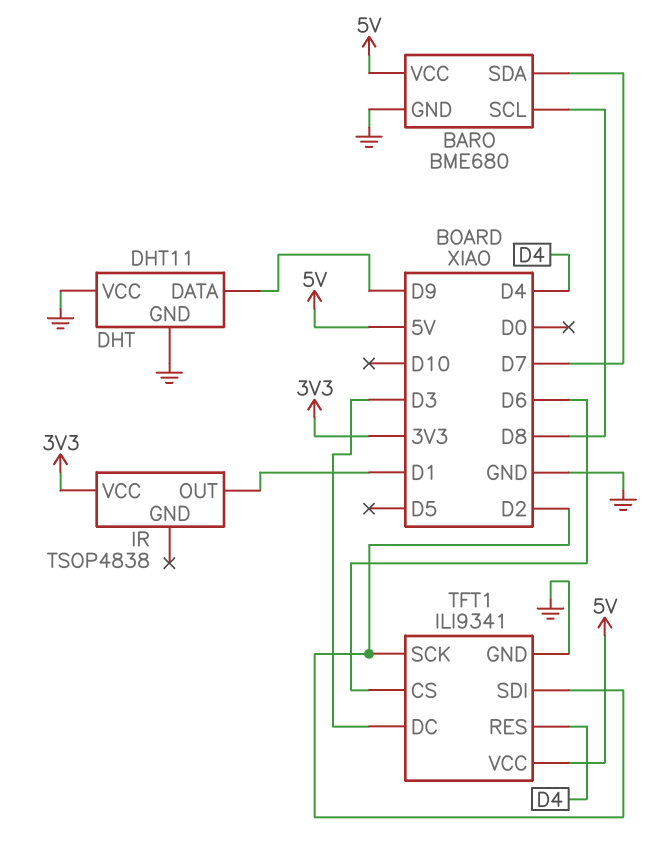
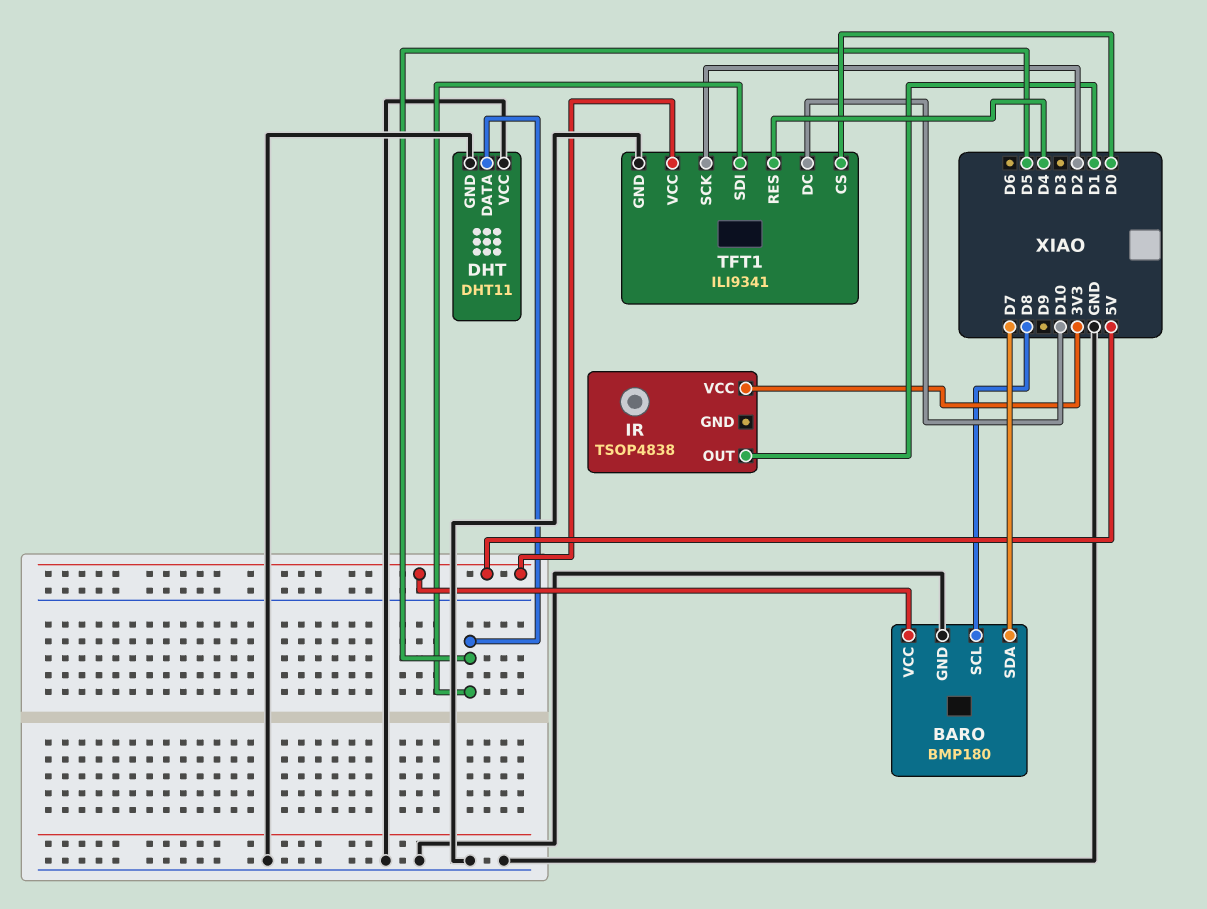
BARO: BME680 -> BMP180
DHT pin DATA: D9 -> D5
TFT1 pin CS: D6 -> D0
TFT1 pin DC: D3 -> D10
TFT1 pin SDI: D2 -> D5

